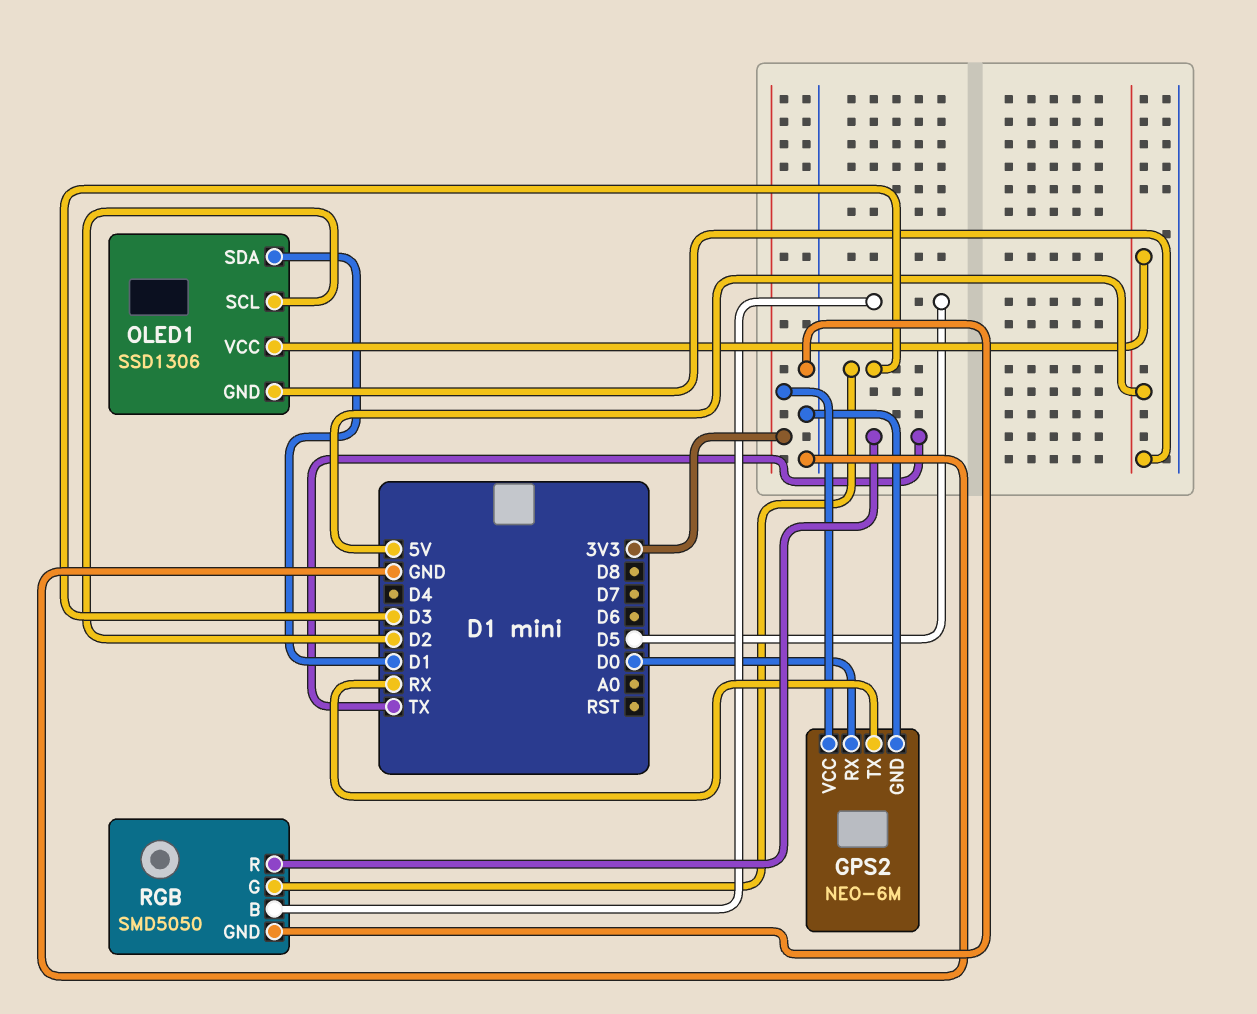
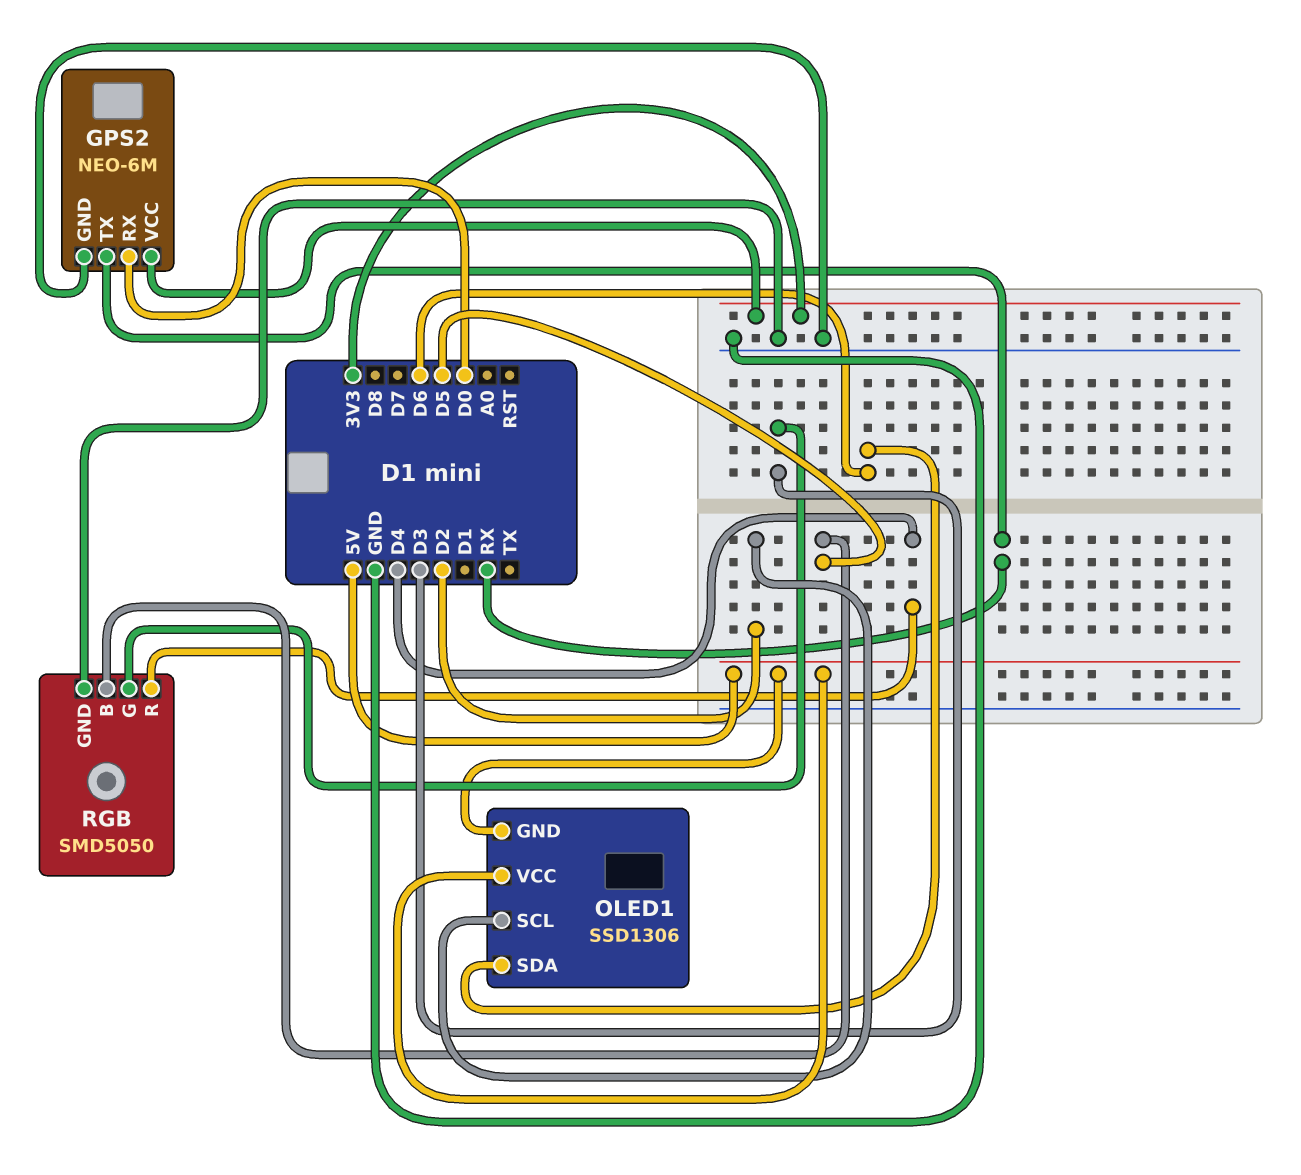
OLED1 pin SDA: D1 -> D6
RGB pin R: TX -> D4

